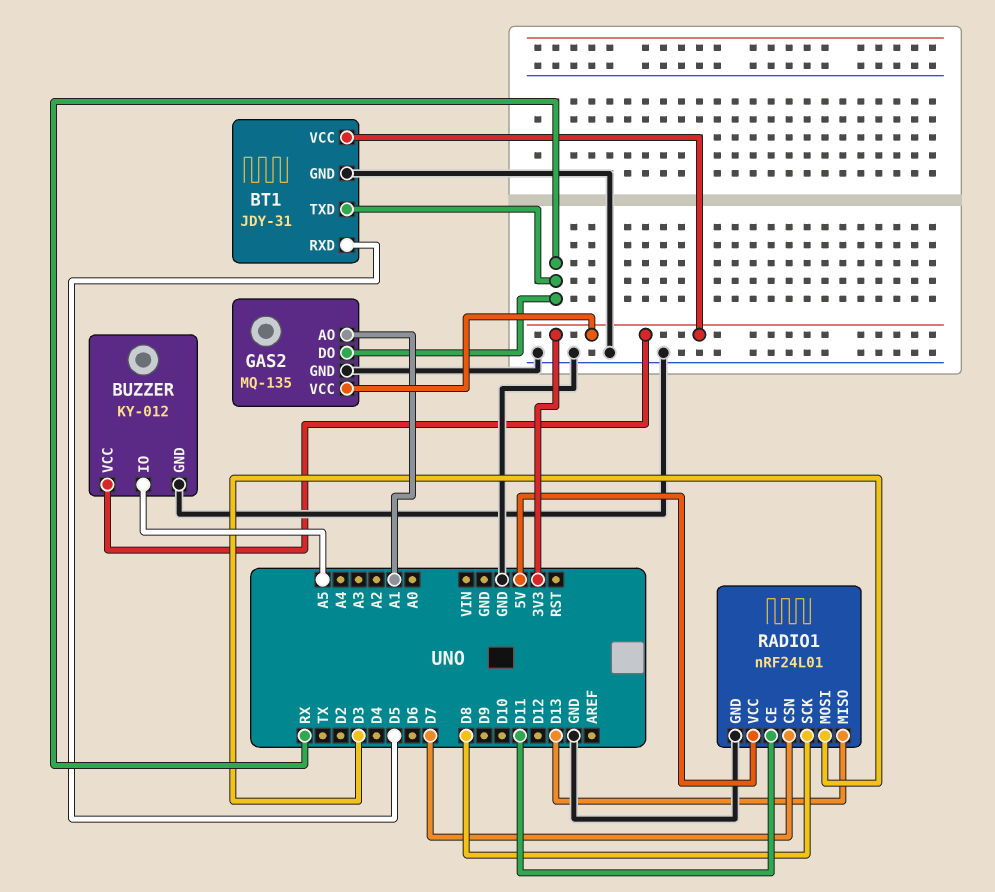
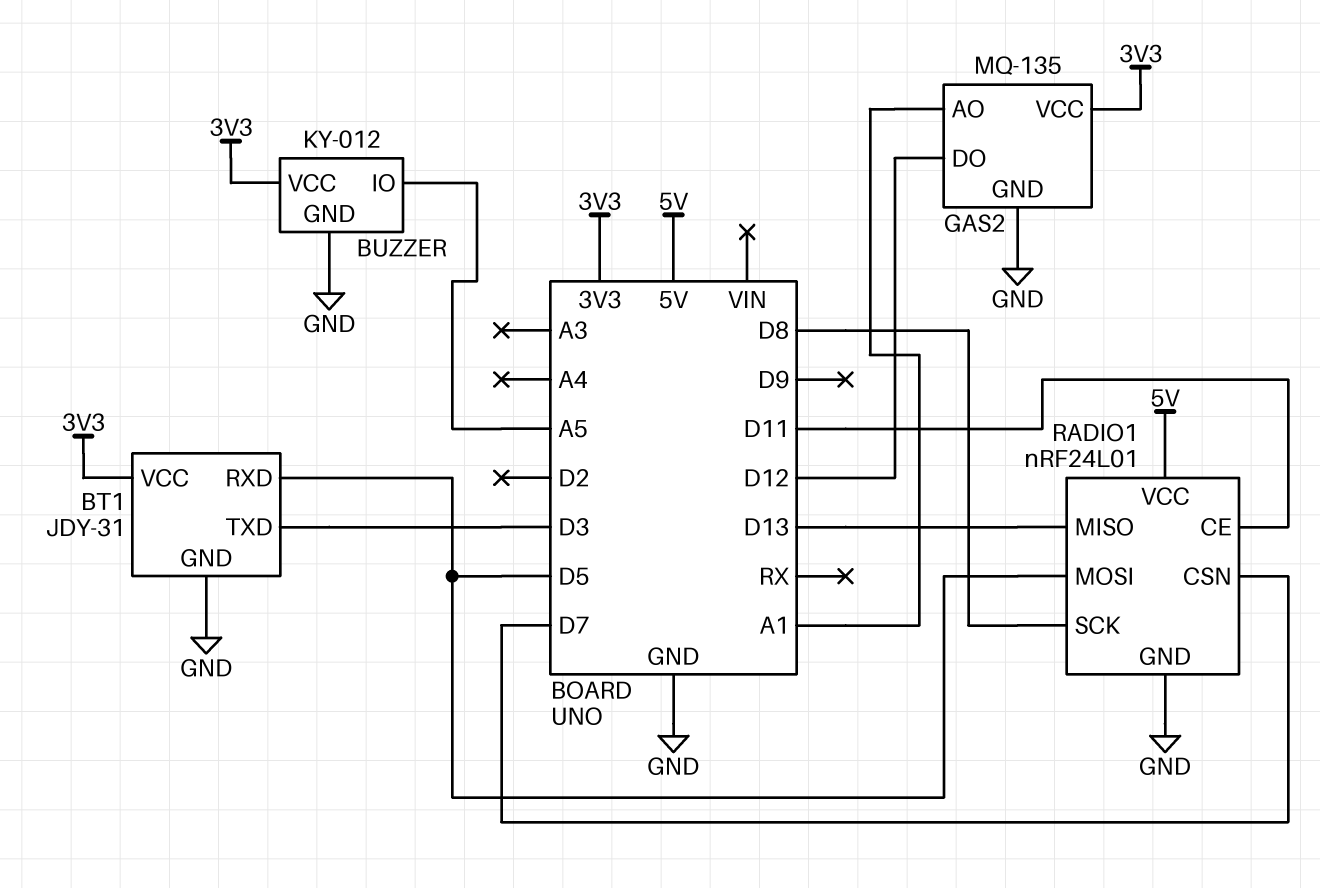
BT1 pin TXD: RX -> D3
GAS2 pin DO: RX -> D12
RADIO1 pin MOSI: D3 -> D5

